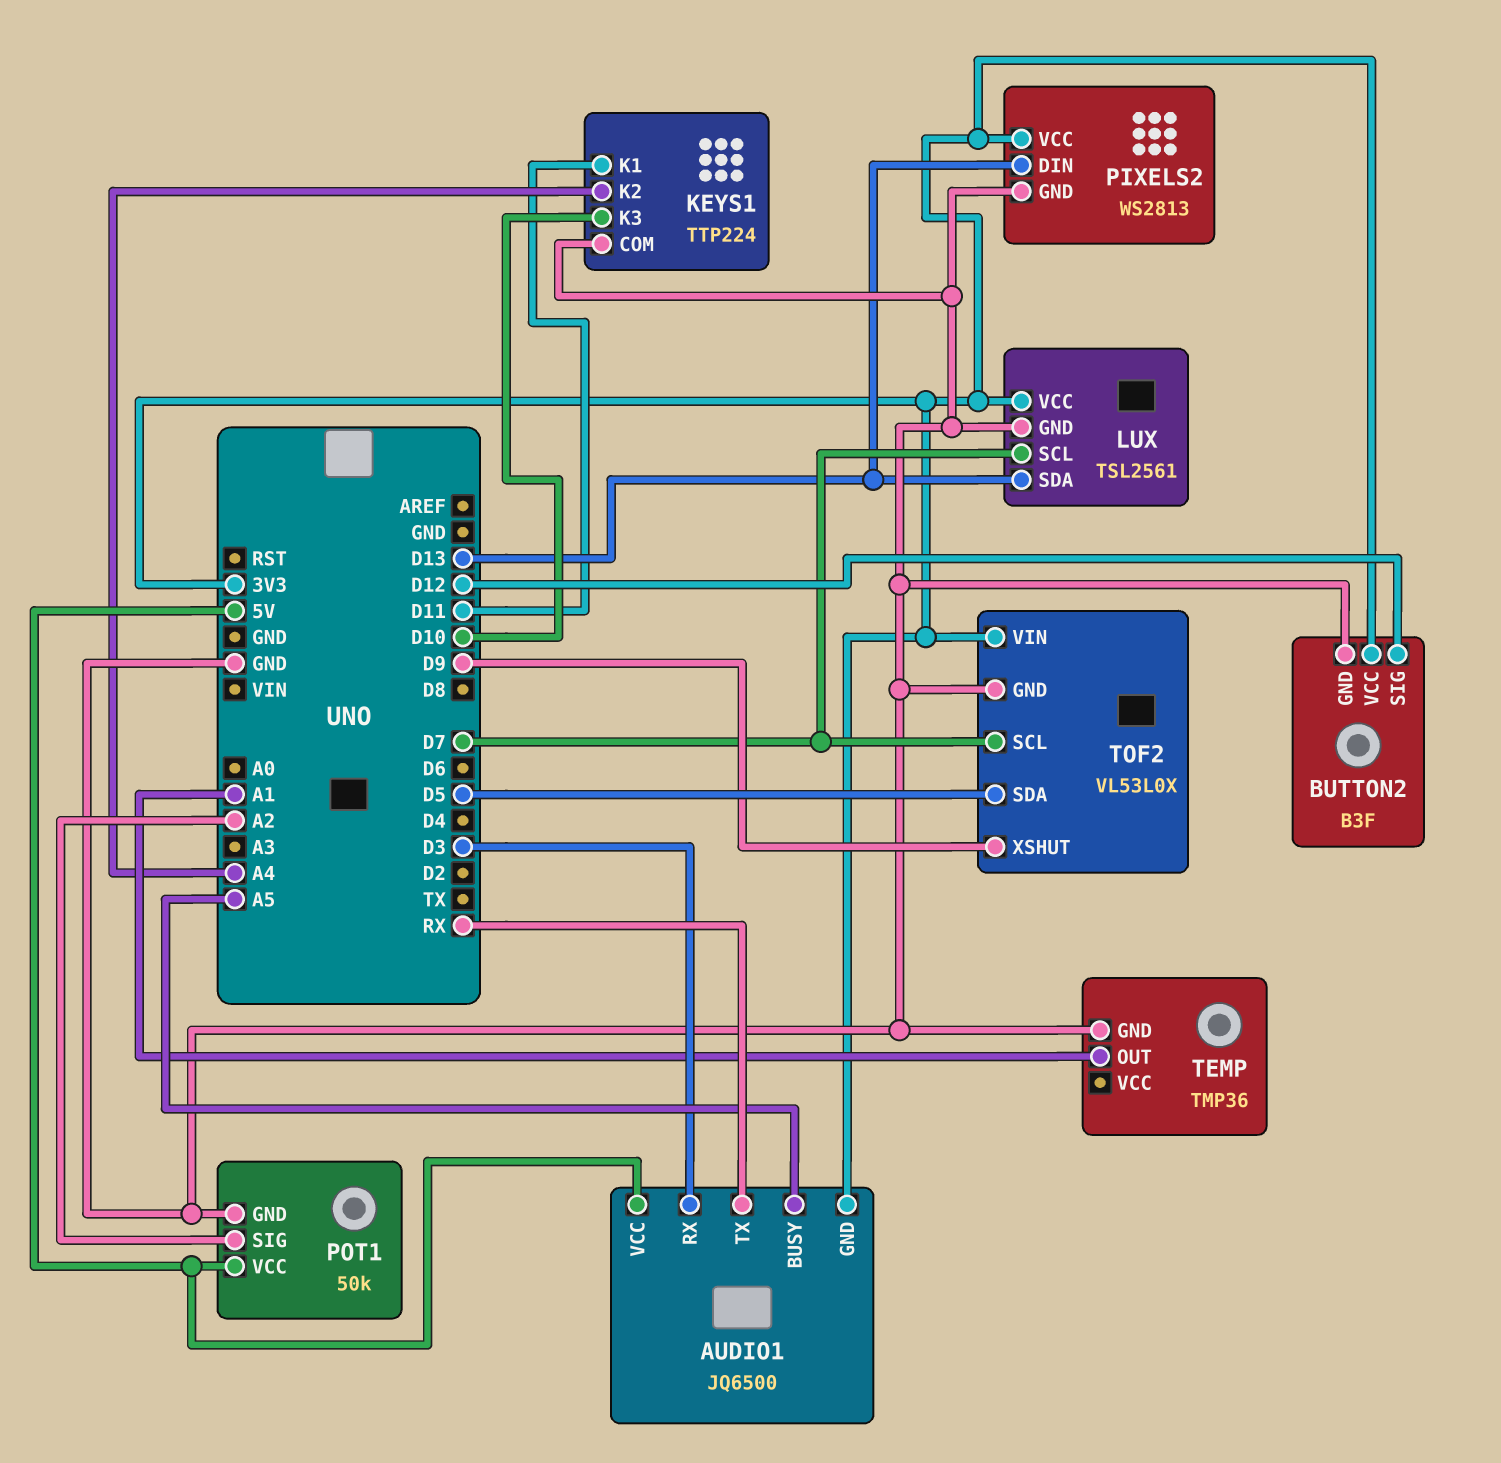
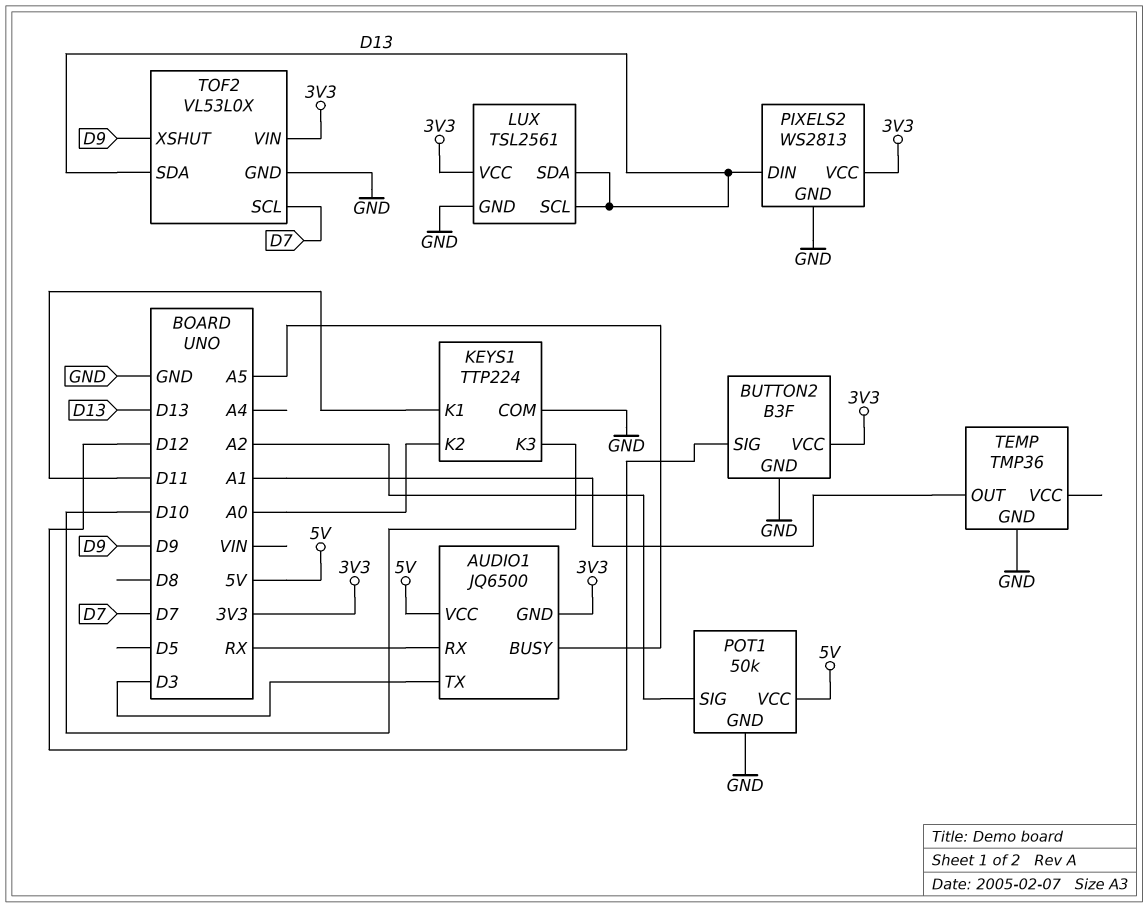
AUDIO1 pin RX: D3 -> RX
AUDIO1 pin TX: RX -> D3
KEYS1 pin K2: A4 -> A0
LUX pin SCL: D7 -> D13
TOF2 pin SDA: D5 -> D13

